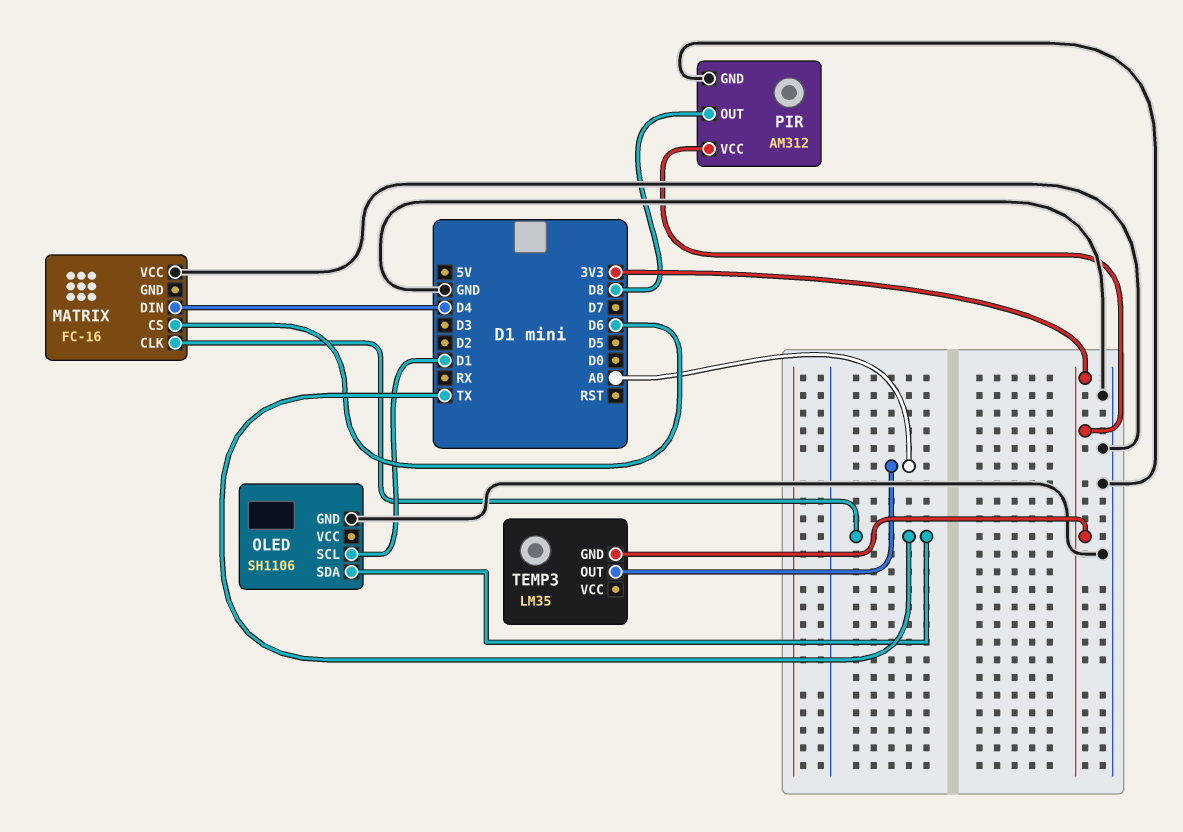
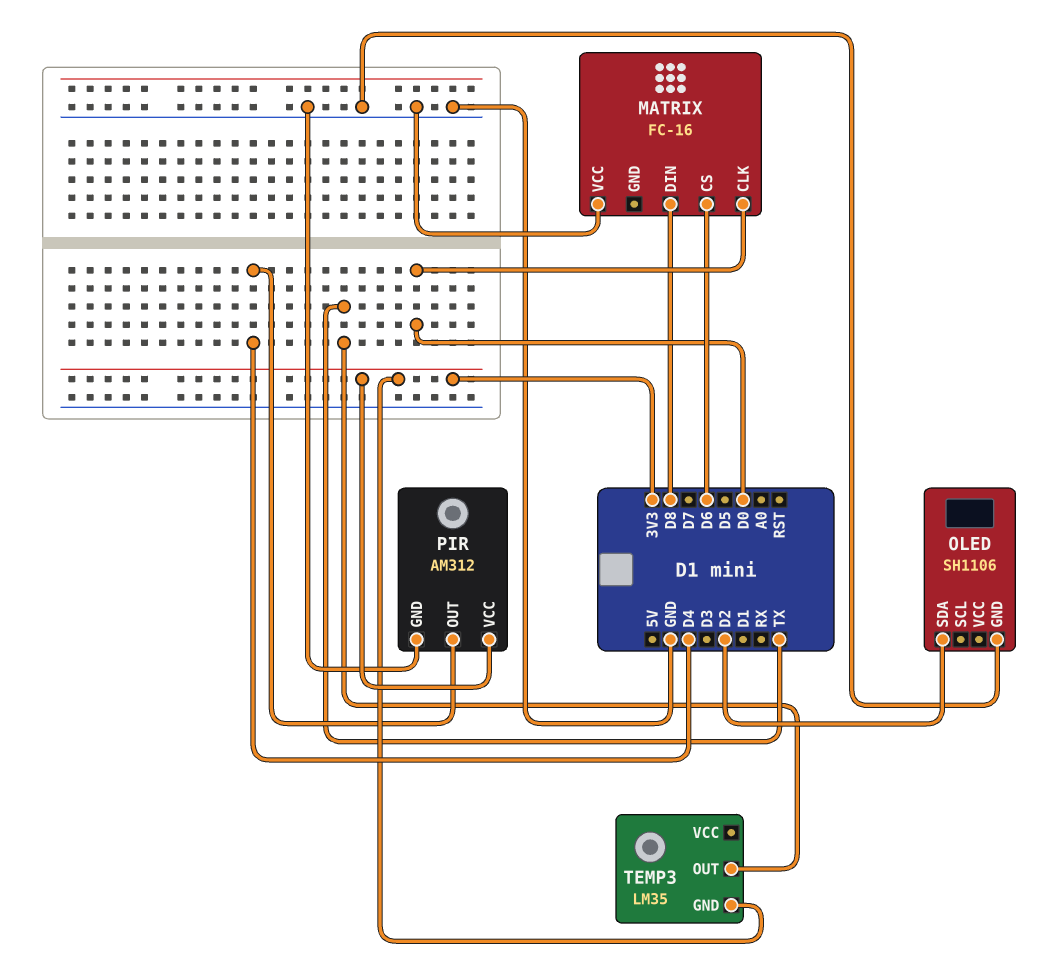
MATRIX pin CLK: TX -> D0
MATRIX pin DIN: D4 -> D8
OLED pin SCL: D1 -> none
OLED pin SDA: TX -> D2
PIR pin OUT: D8 -> D4
TEMP3 pin OUT: A0 -> TX

